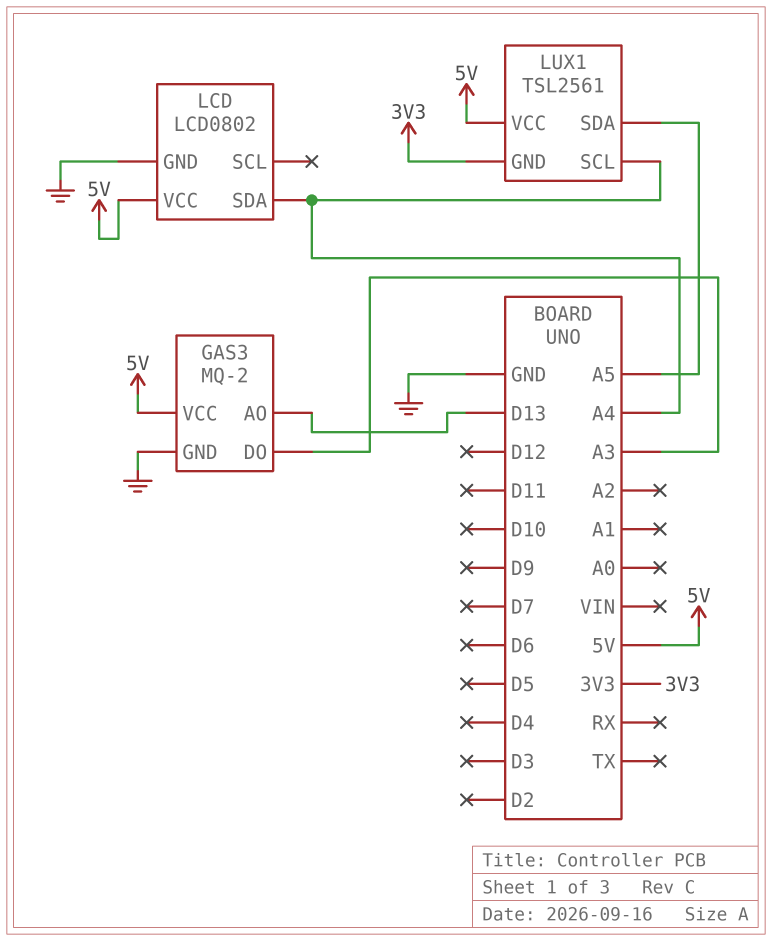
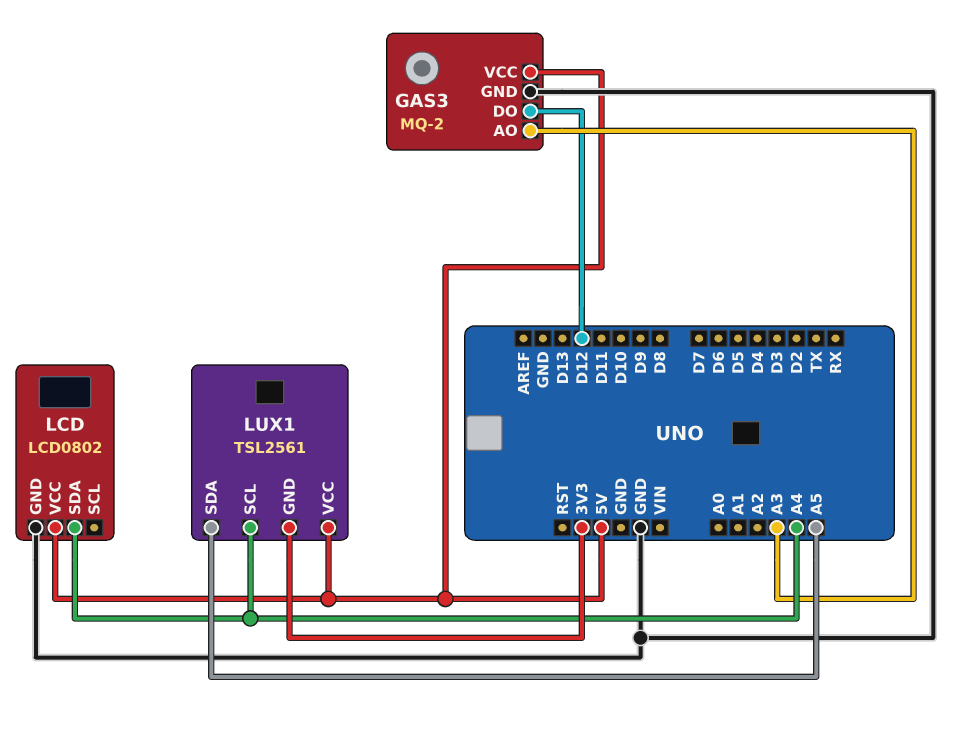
GAS3 pin AO: D13 -> A3
GAS3 pin DO: A3 -> D12

